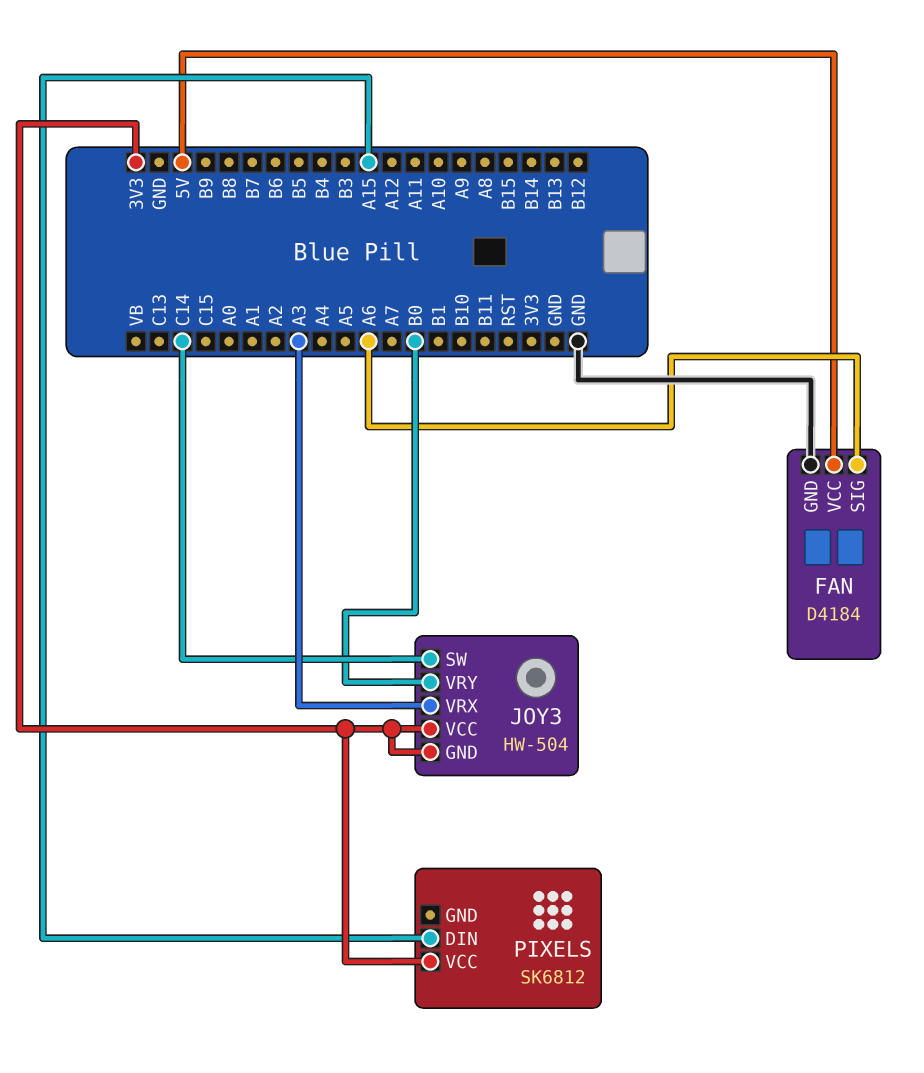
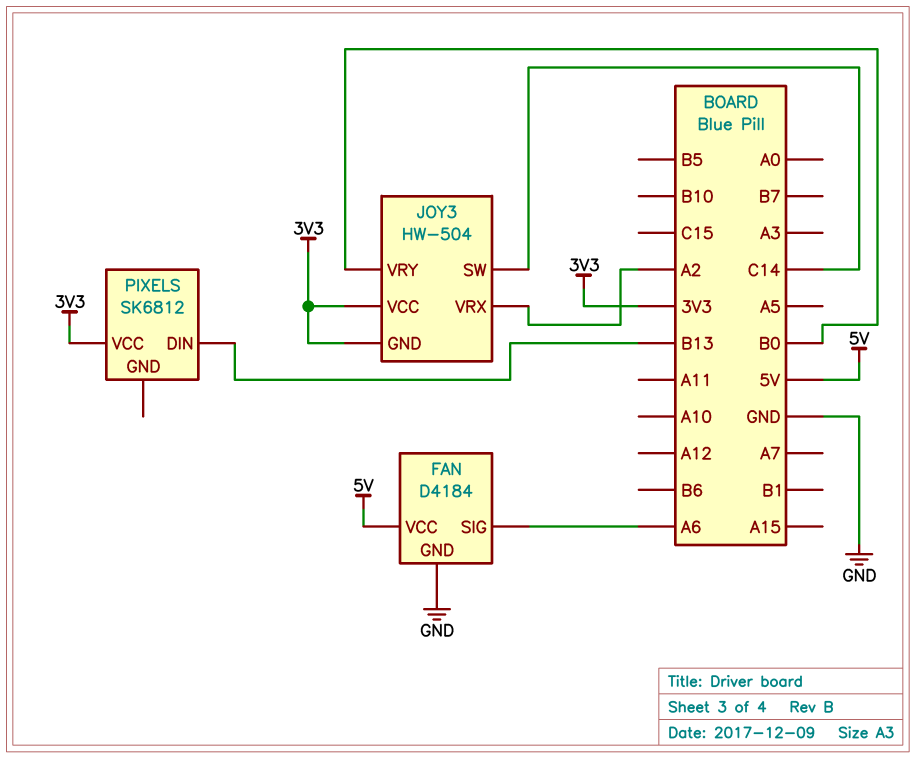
JOY3 pin VRX: A3 -> A2
PIXELS pin DIN: A15 -> B13

